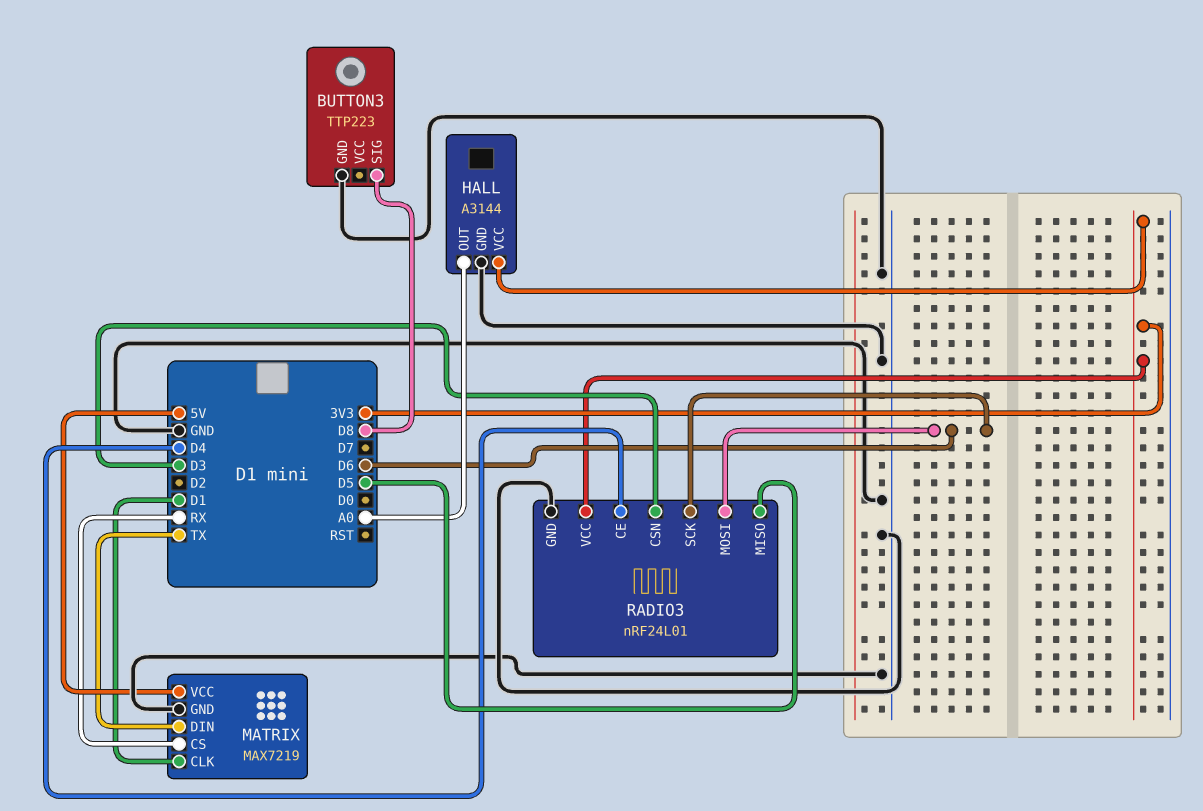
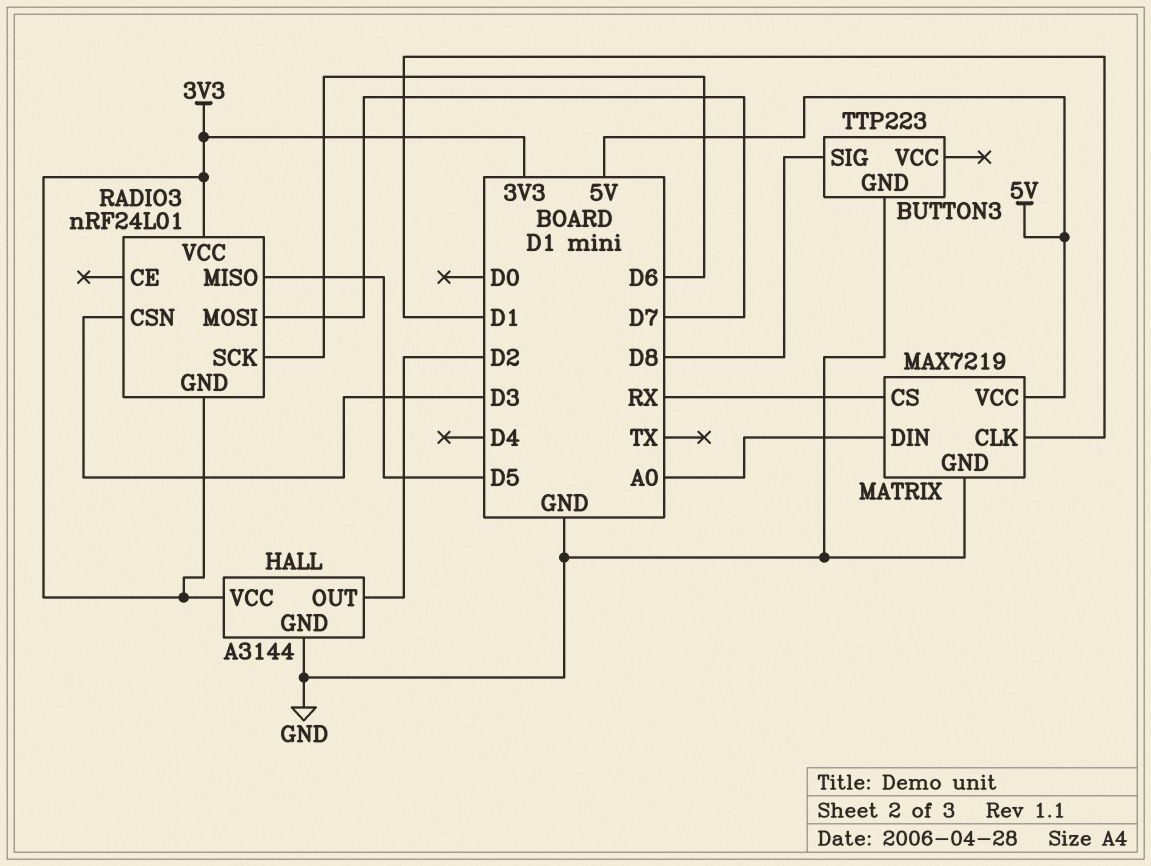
HALL pin OUT: A0 -> D2
MATRIX pin DIN: TX -> A0
RADIO3 pin CE: D4 -> none
RADIO3 pin GND: GND -> 3V3
RADIO3 pin MOSI: D6 -> D7

